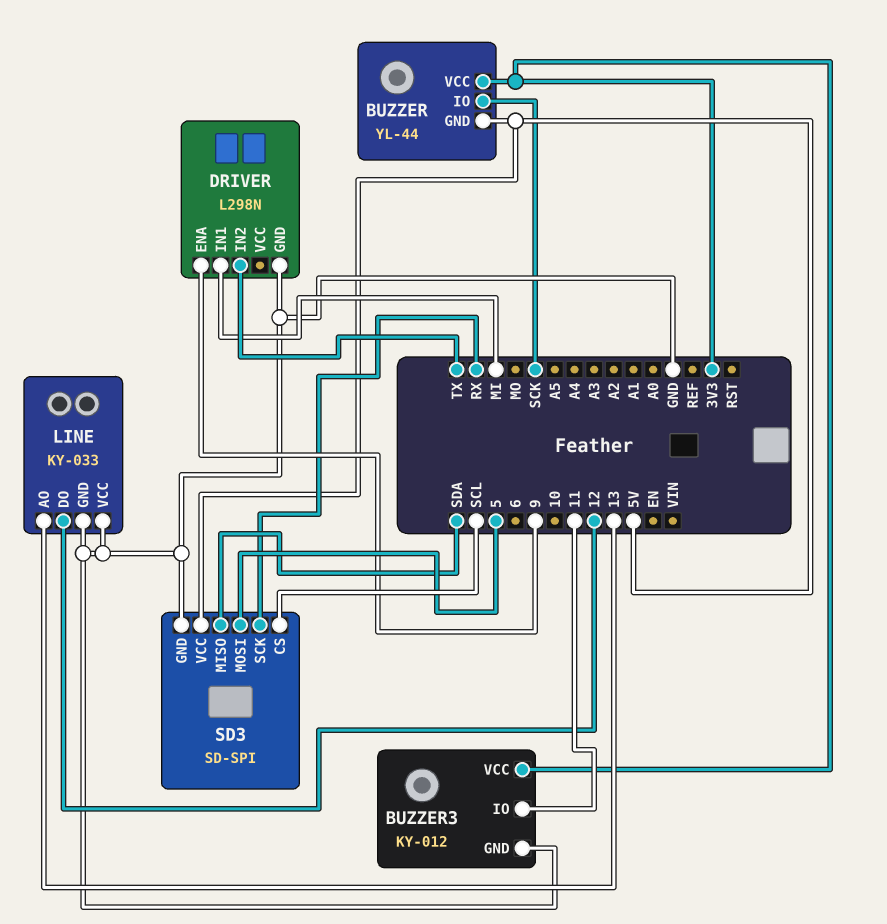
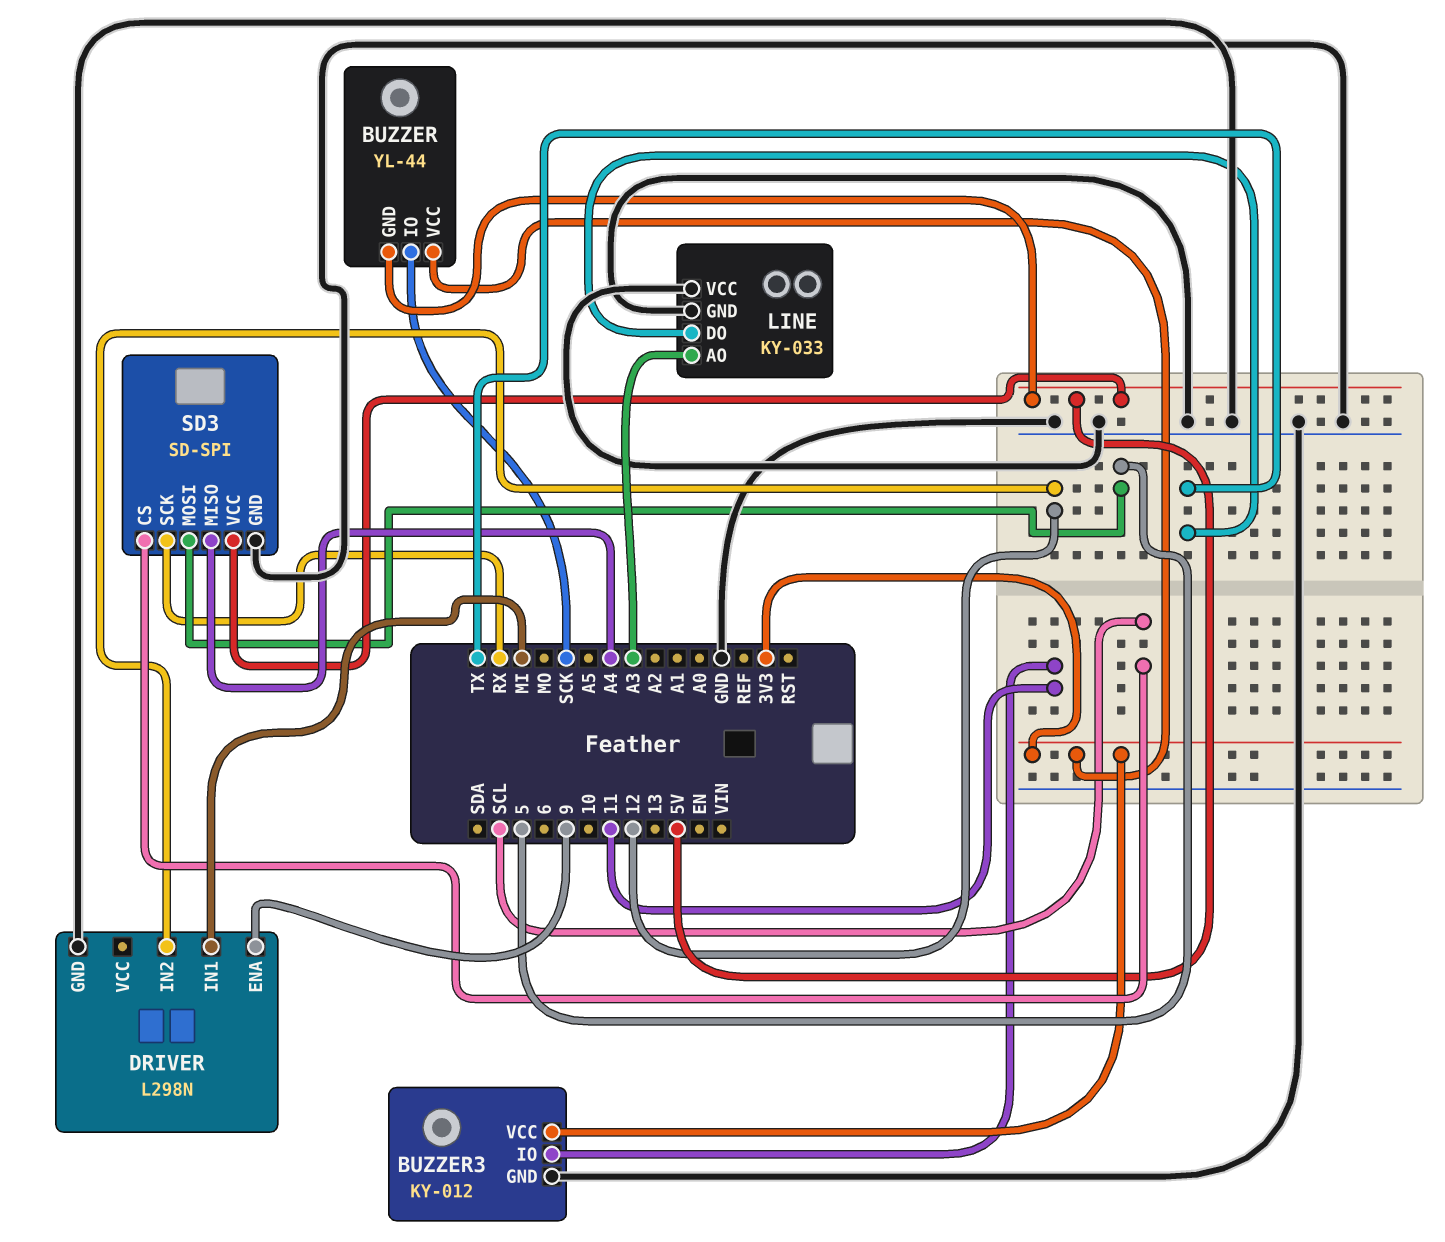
DRIVER pin IN2: TX -> 12
LINE pin AO: 13 -> A3
LINE pin DO: 12 -> TX
SD3 pin MISO: SDA -> A4

